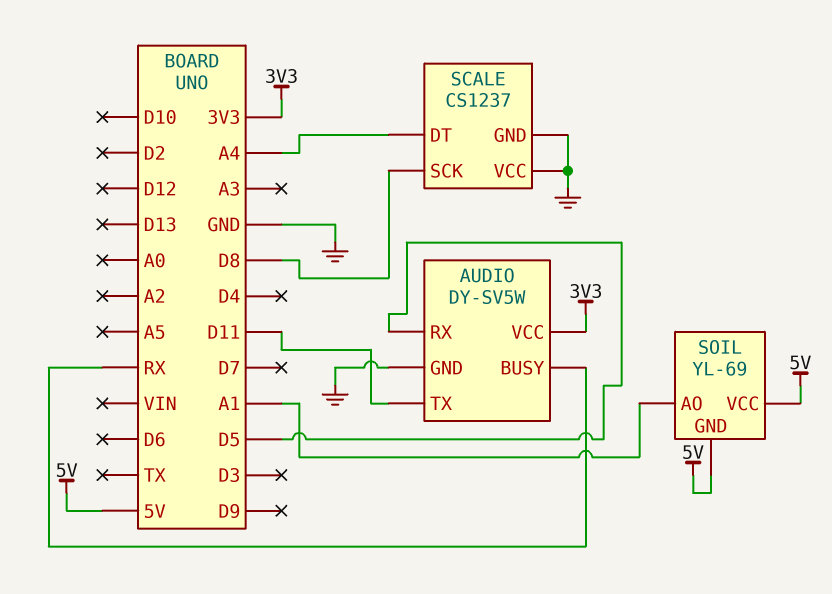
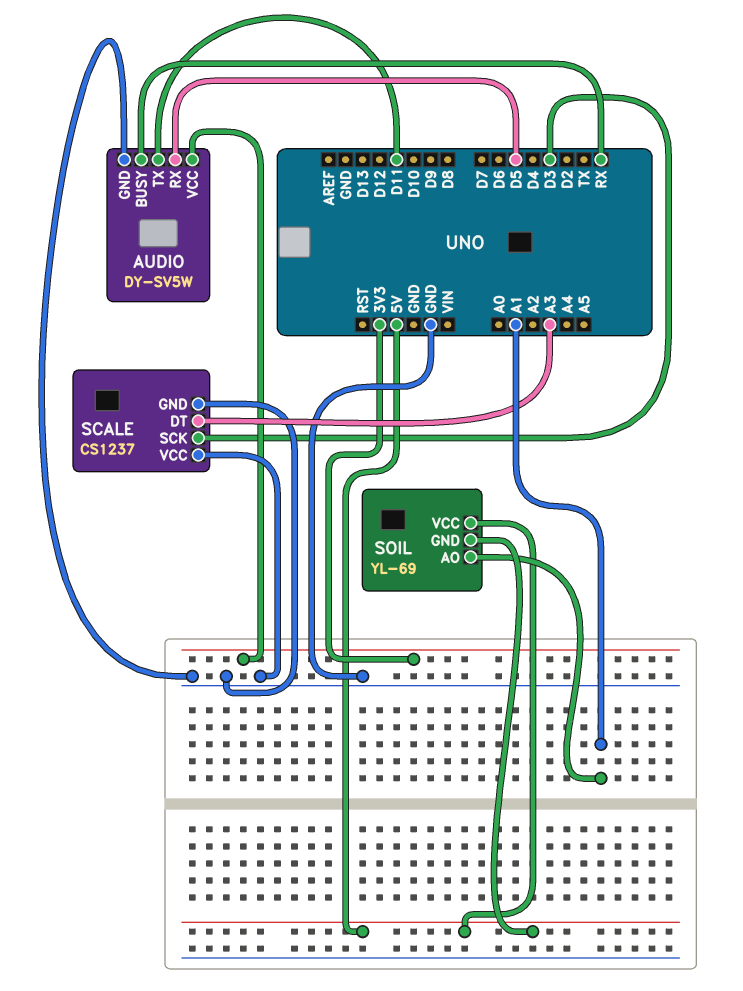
SCALE pin DT: A4 -> A3
SCALE pin SCK: D8 -> D3

